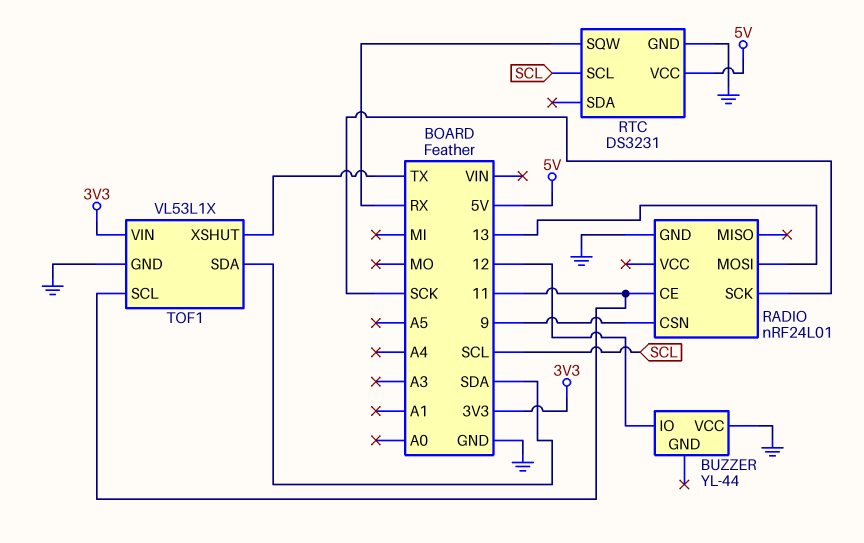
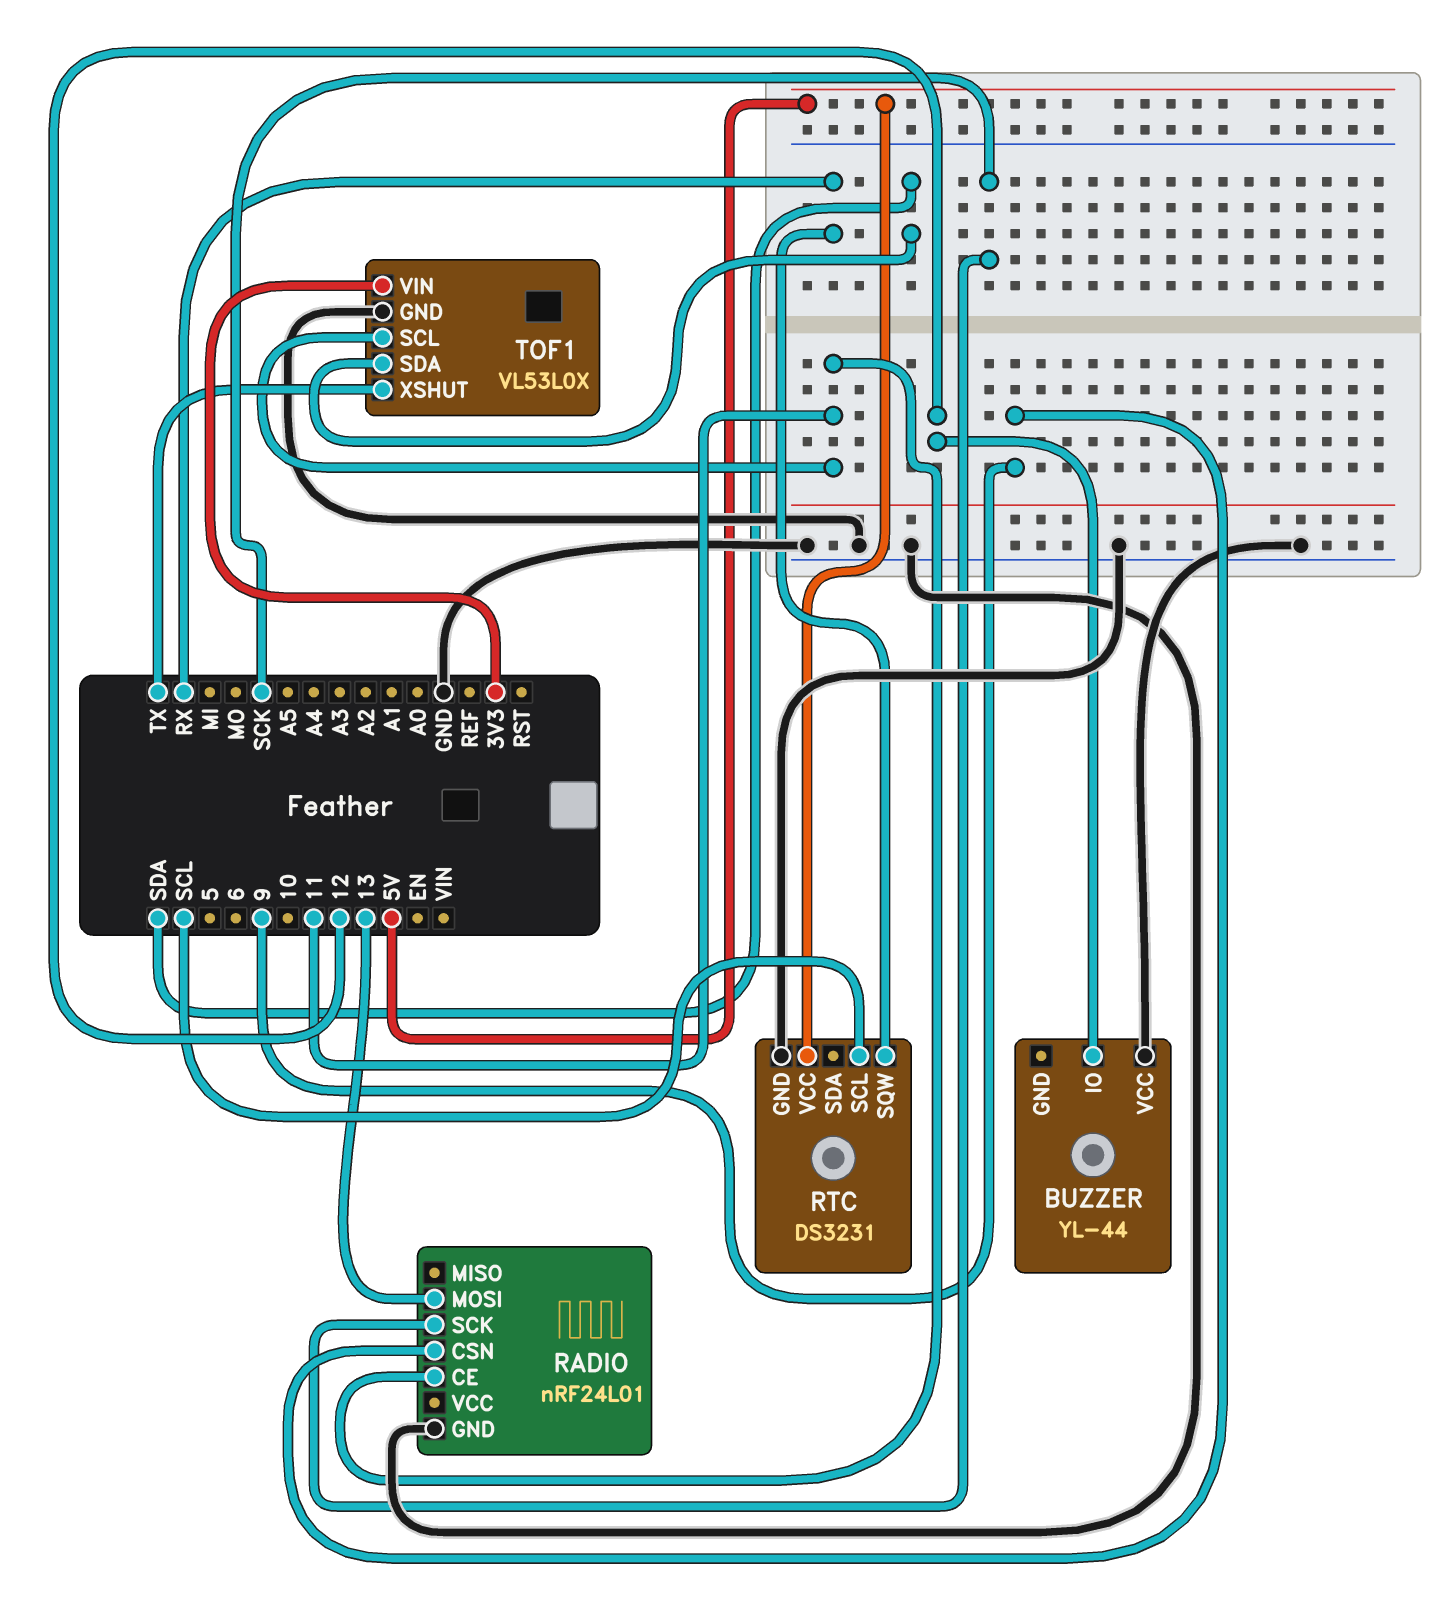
TOF1: VL53L1X -> VL53L0X

